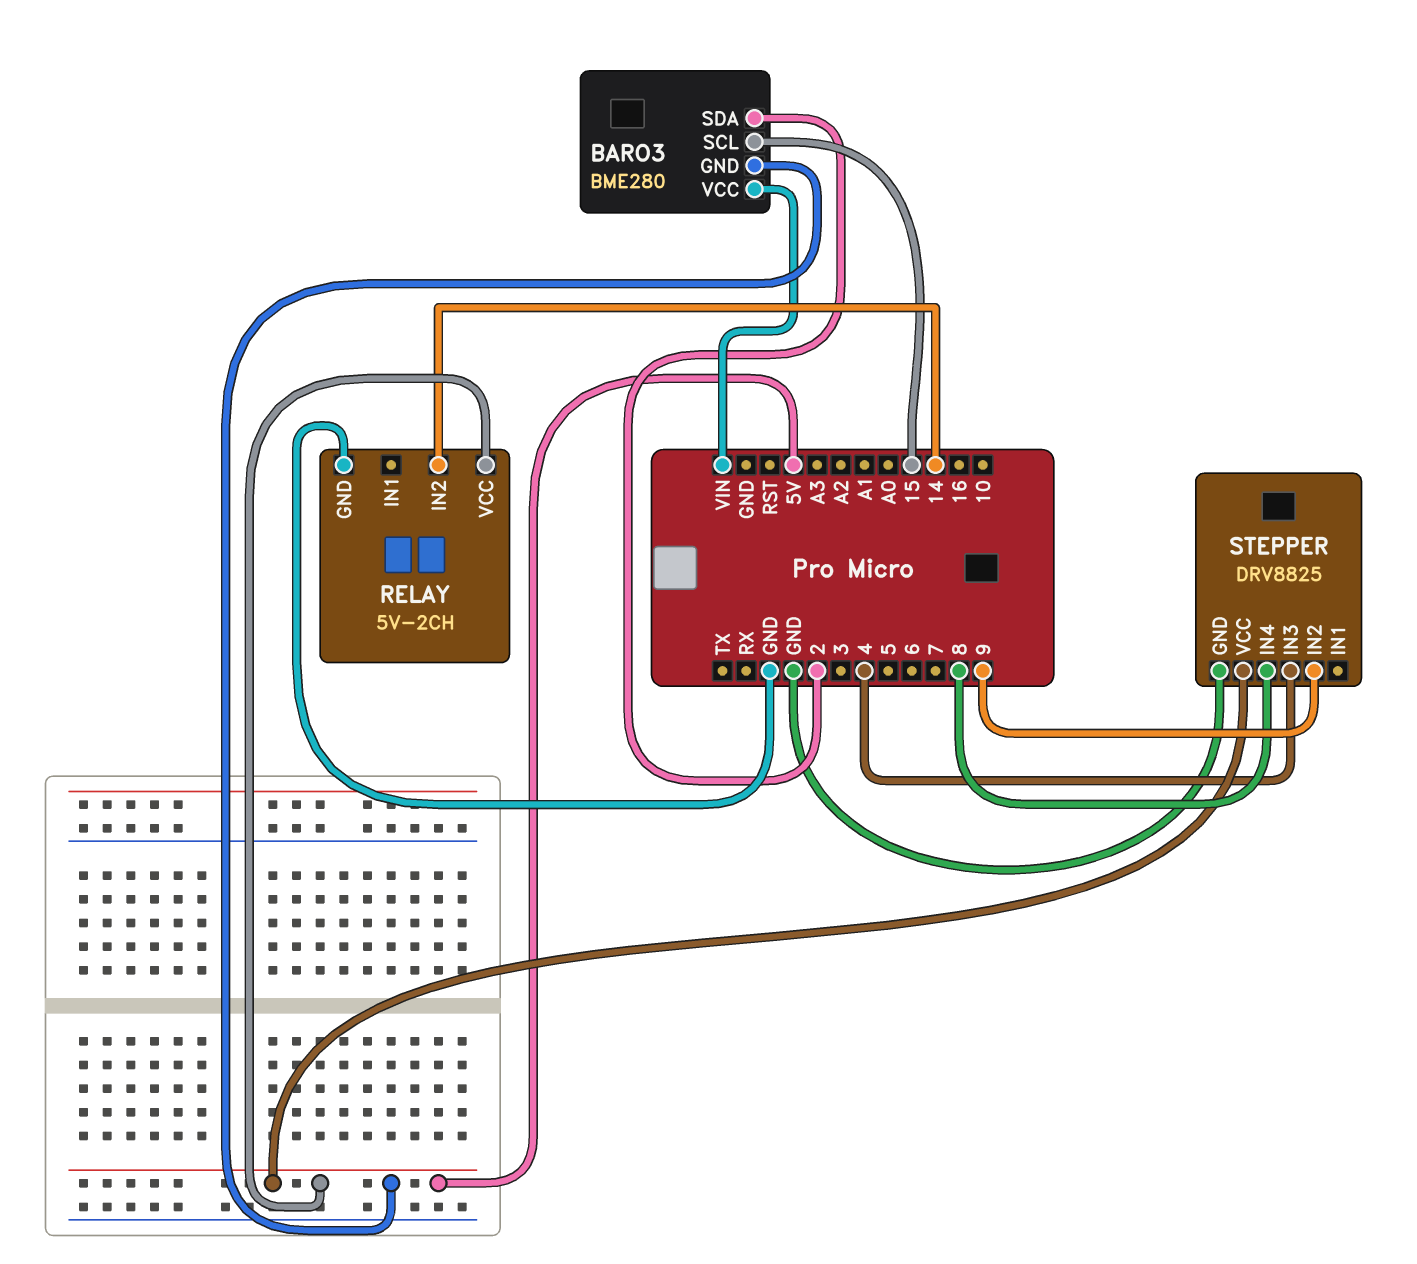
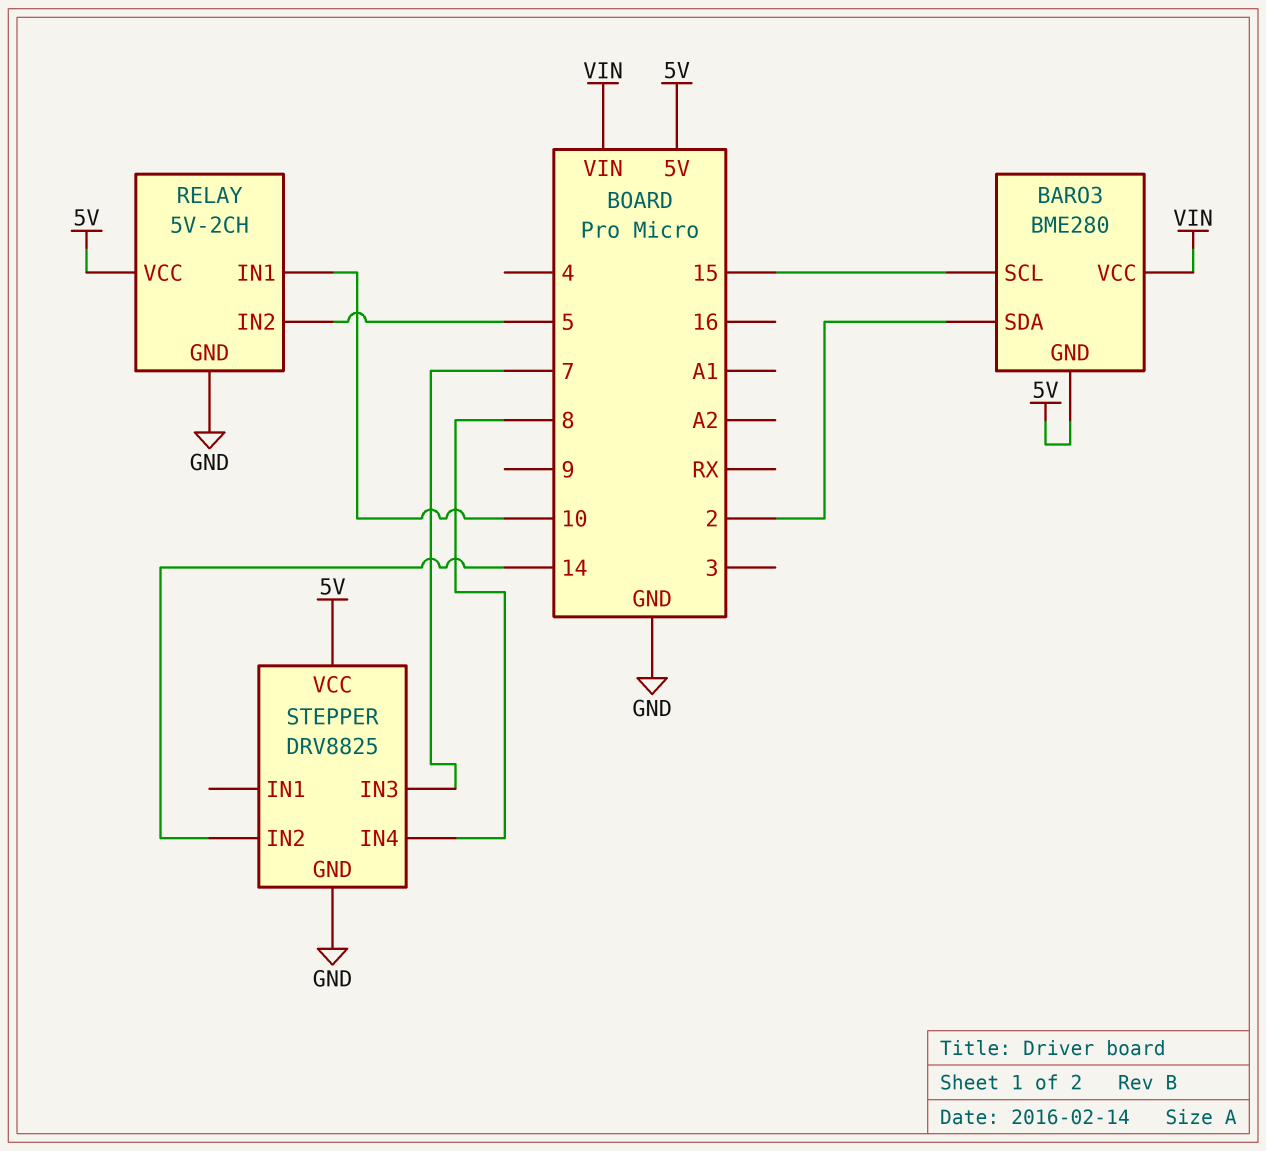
RELAY pin IN1: none -> 10
RELAY pin IN2: 14 -> 5
STEPPER pin IN2: 9 -> 14
STEPPER pin IN3: 4 -> 7

